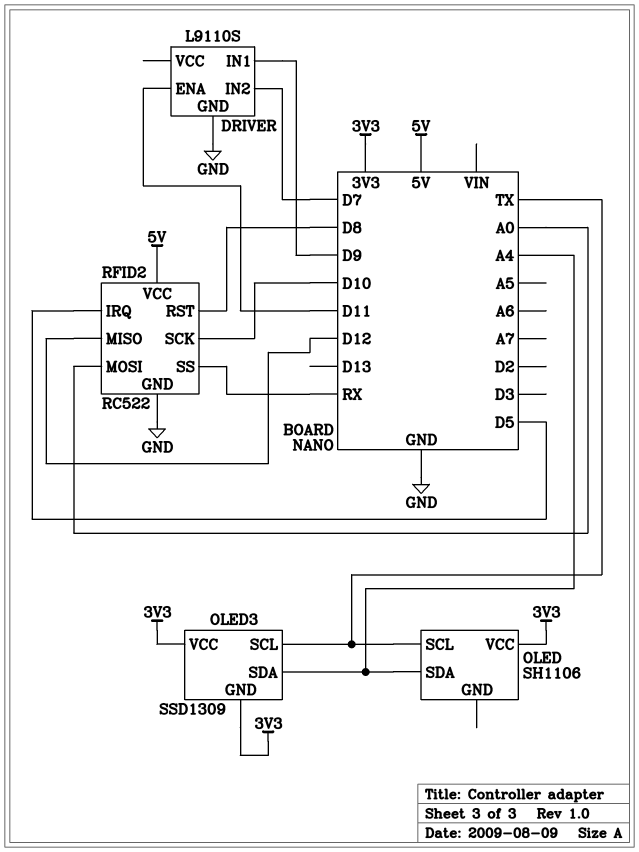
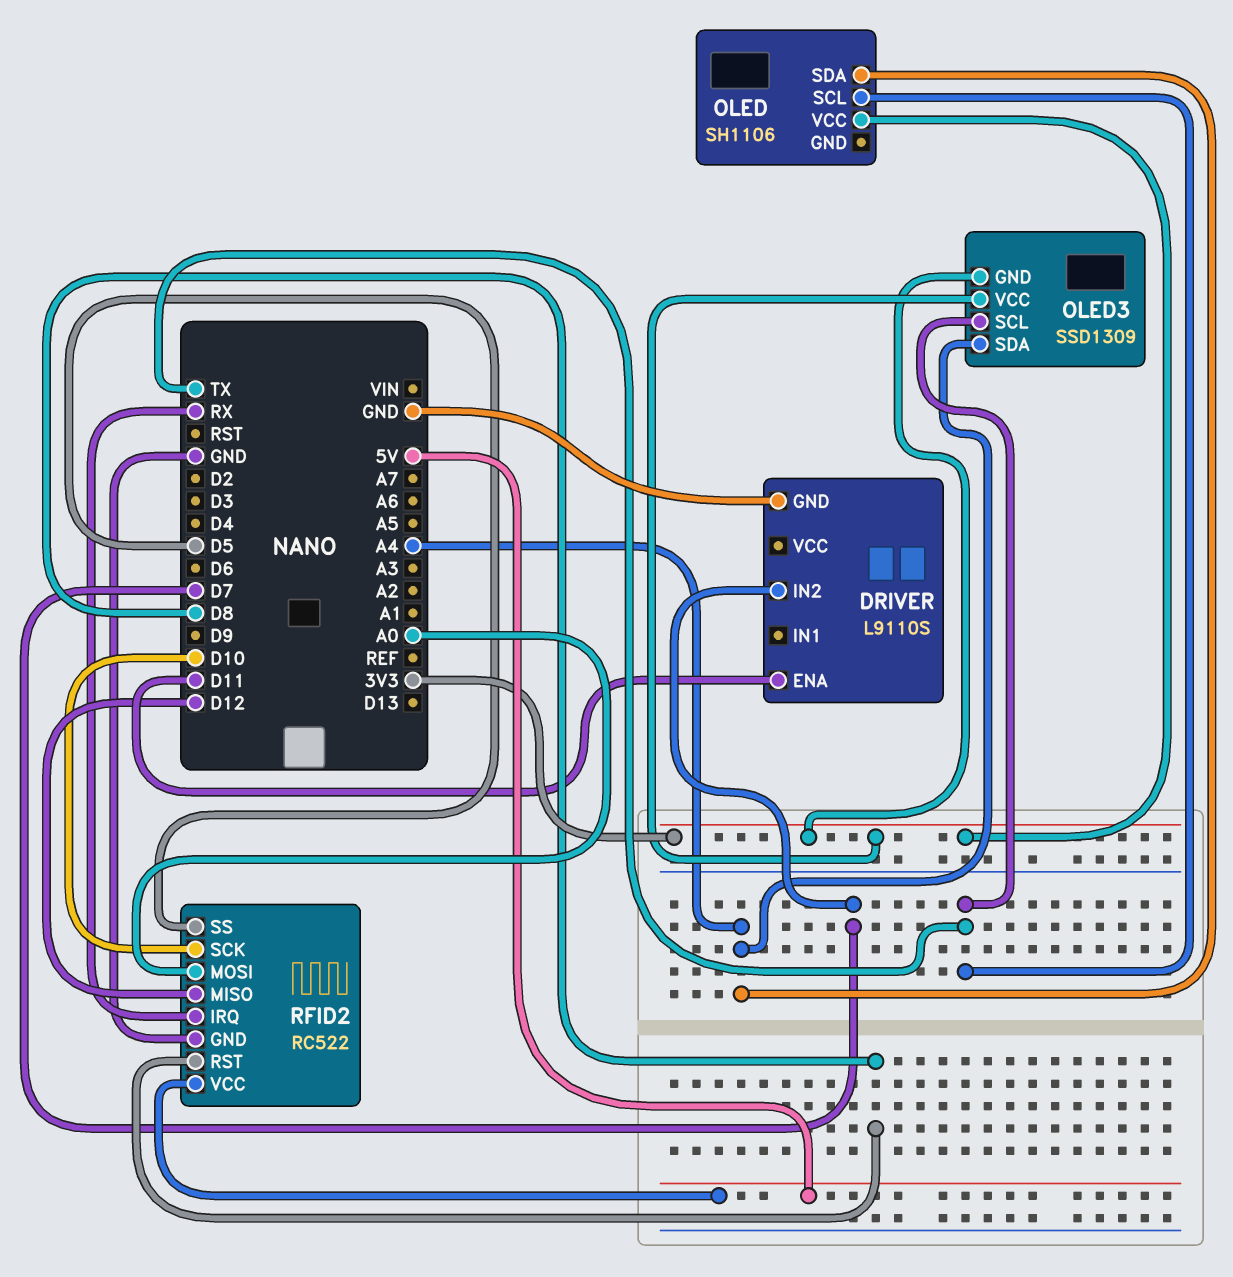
DRIVER pin IN1: D9 -> none
RFID2 pin IRQ: D5 -> RX
RFID2 pin SS: RX -> D5

